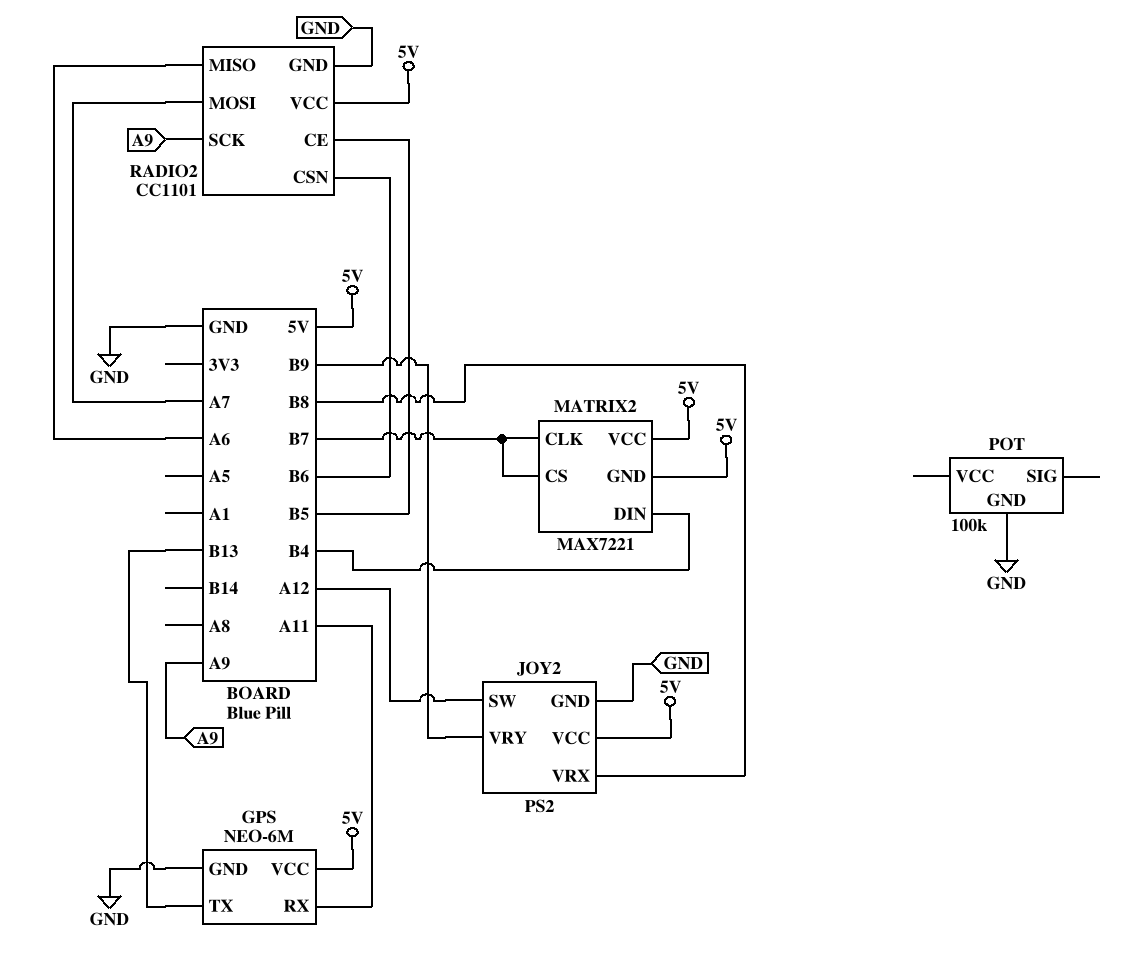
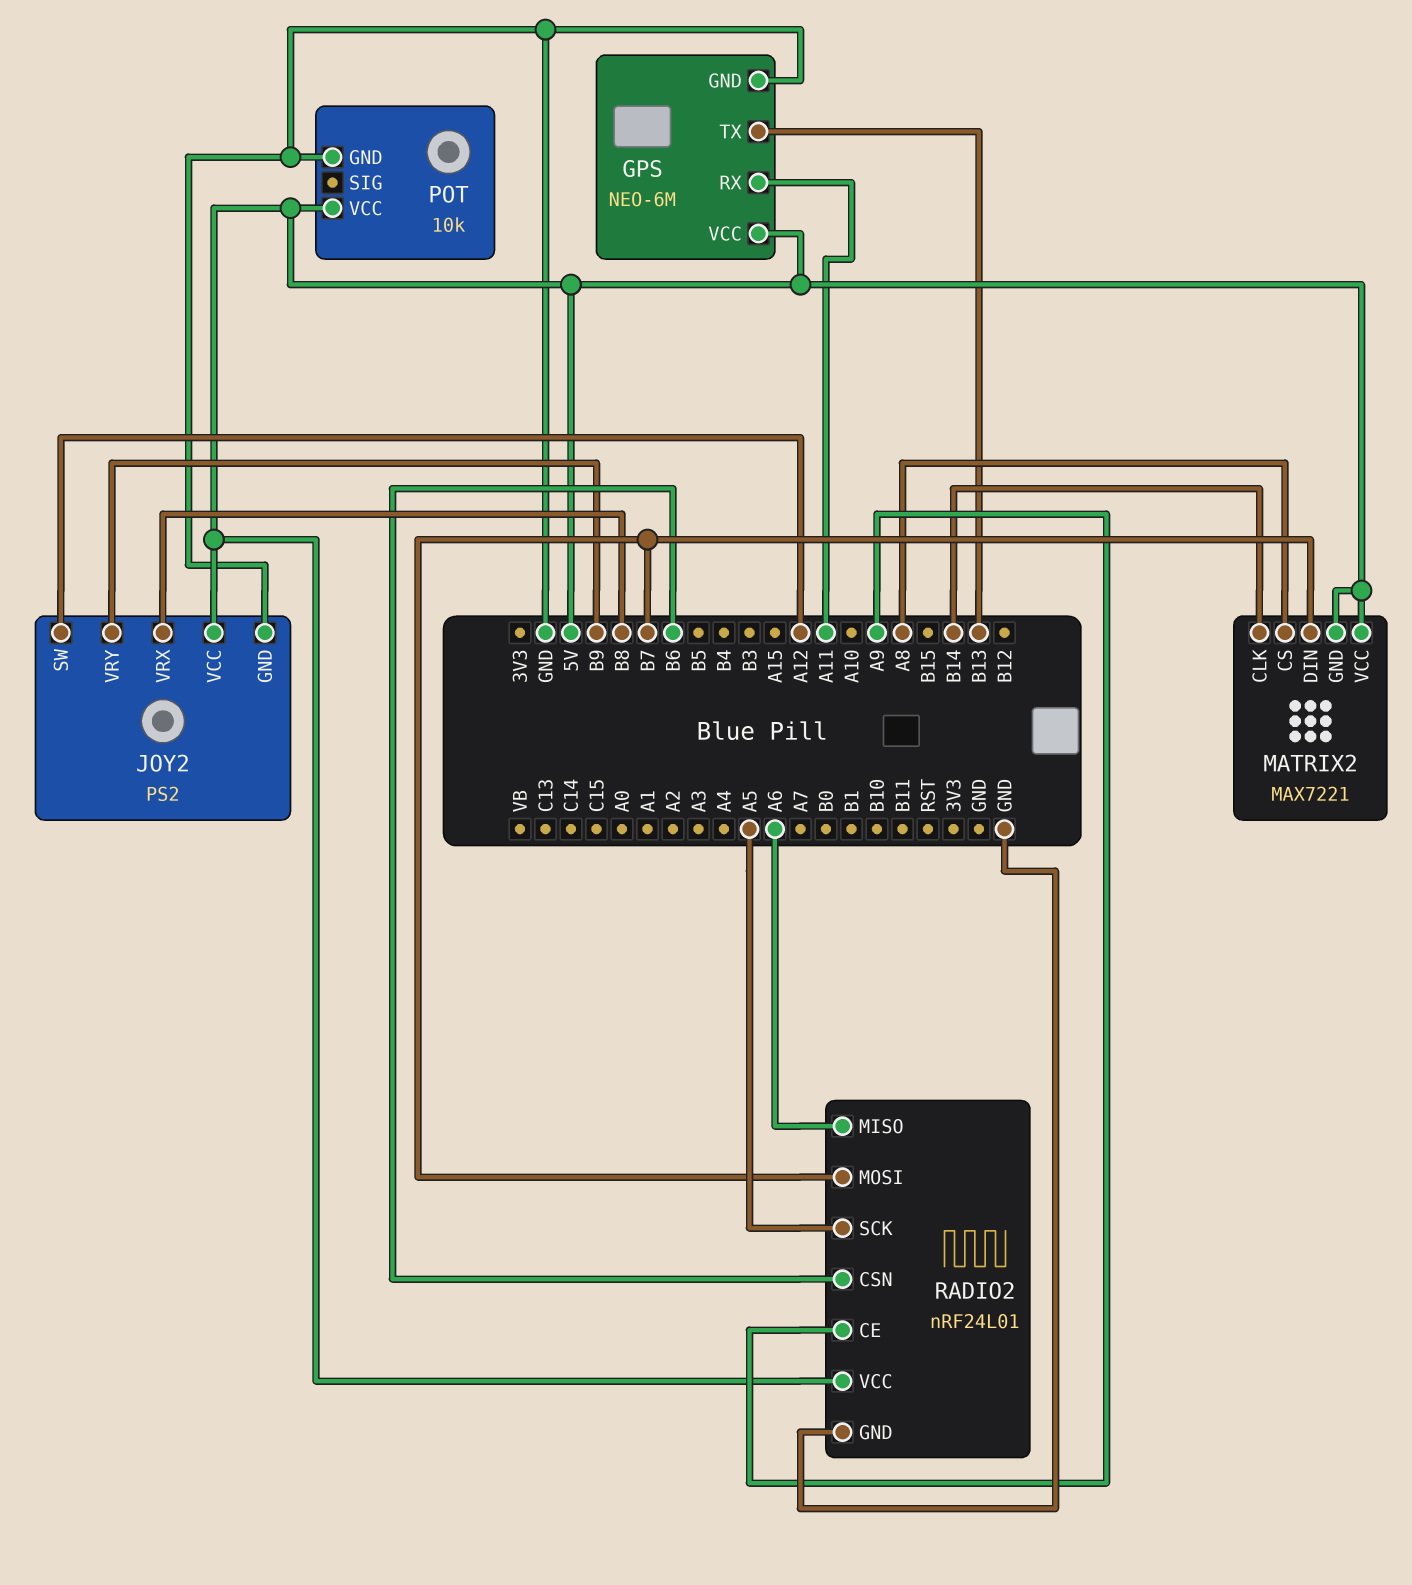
MATRIX2 pin CLK: B7 -> B14
MATRIX2 pin CS: B7 -> A8
MATRIX2 pin DIN: B4 -> B7
POT: 100k -> 10k
POT pin VCC: none -> 5V
RADIO2: CC1101 -> nRF24L01
RADIO2 pin CE: B5 -> A9
RADIO2 pin MOSI: A7 -> B7
RADIO2 pin SCK: A9 -> A5

